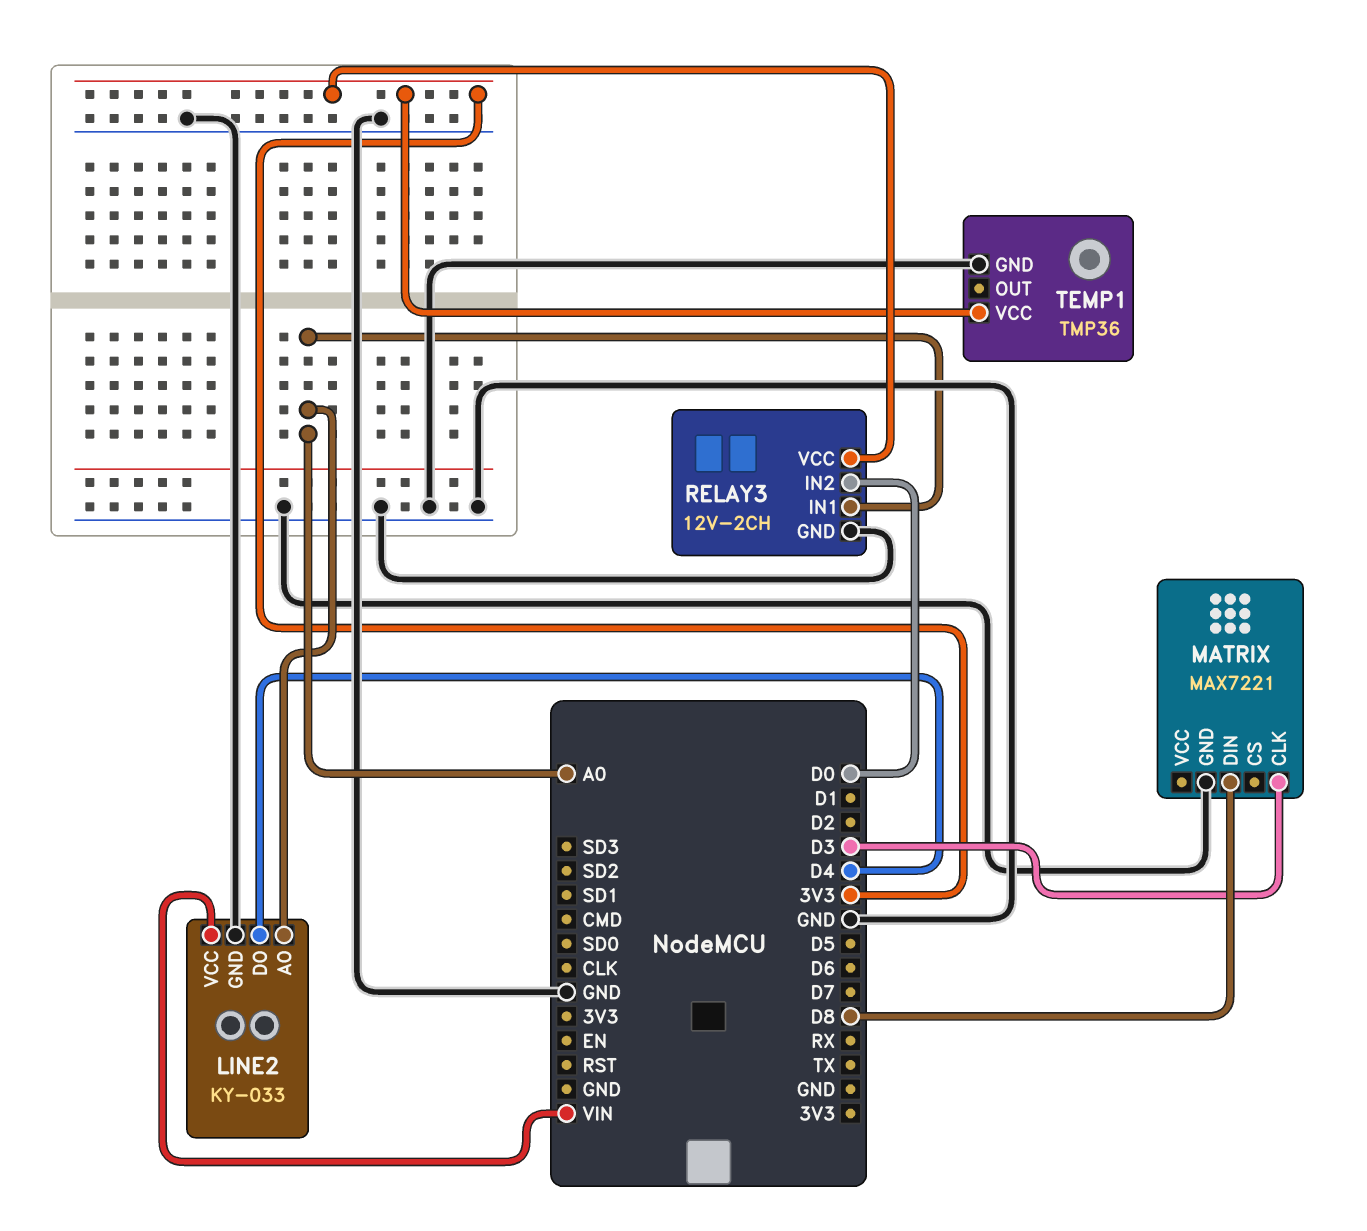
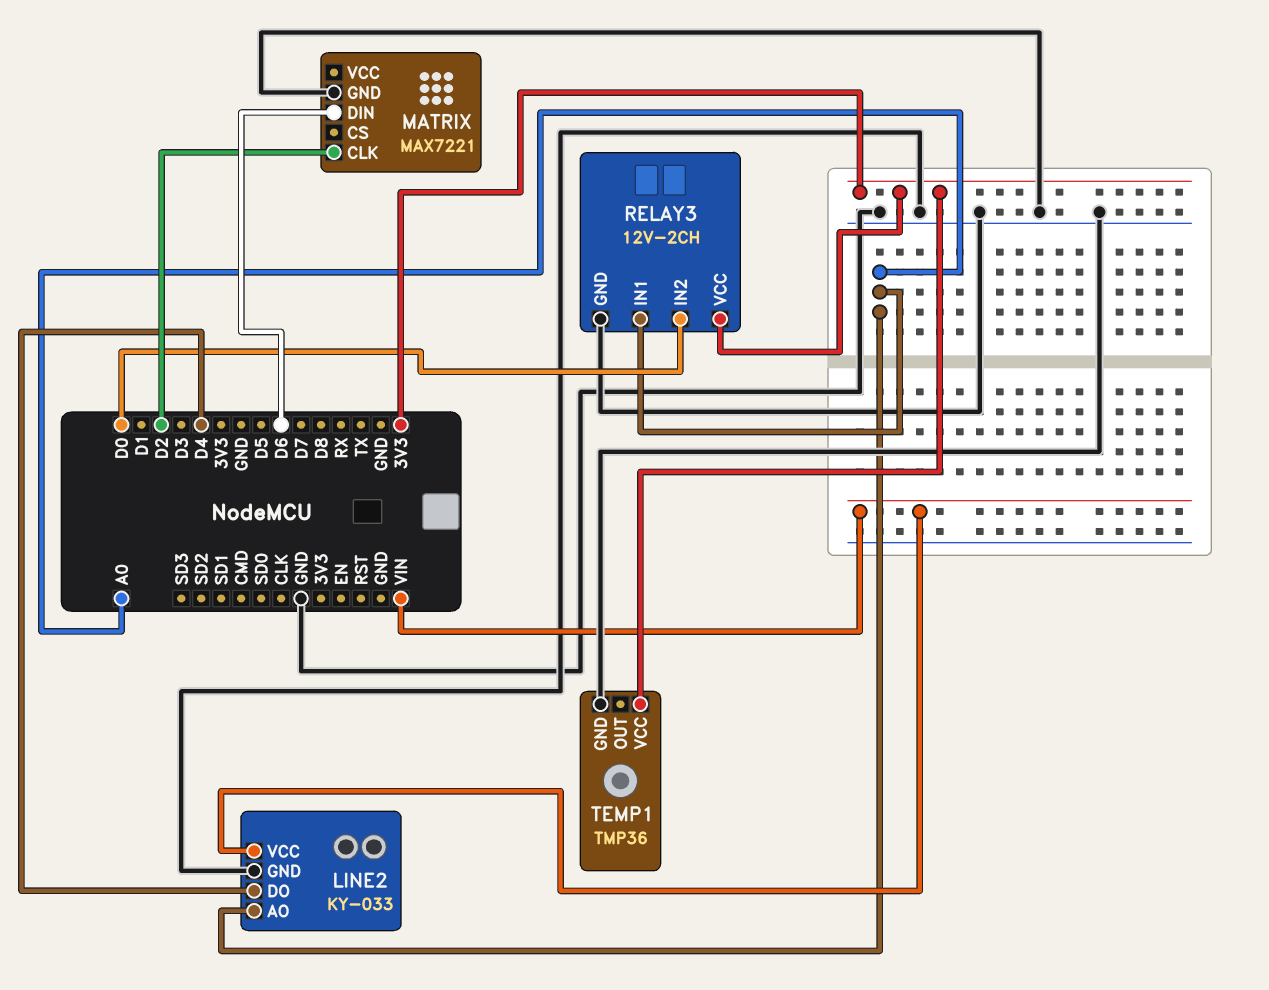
MATRIX pin CLK: D3 -> D2
MATRIX pin DIN: D8 -> D6

